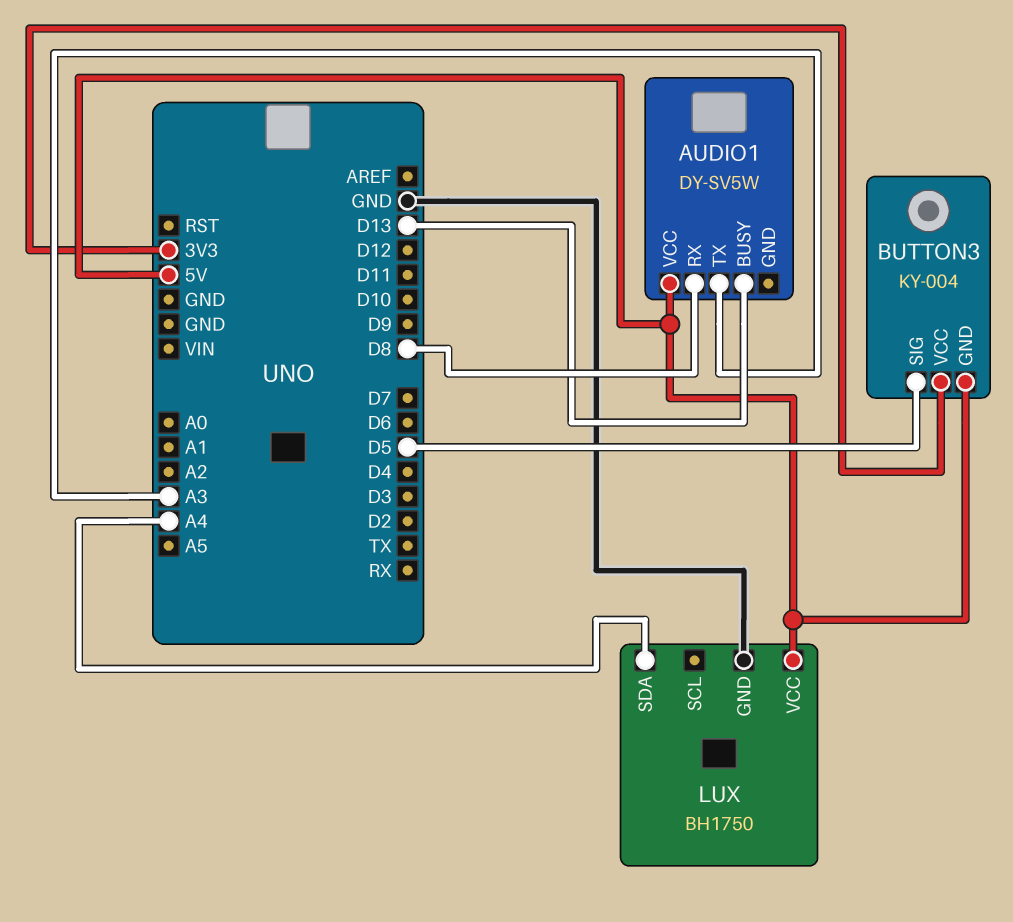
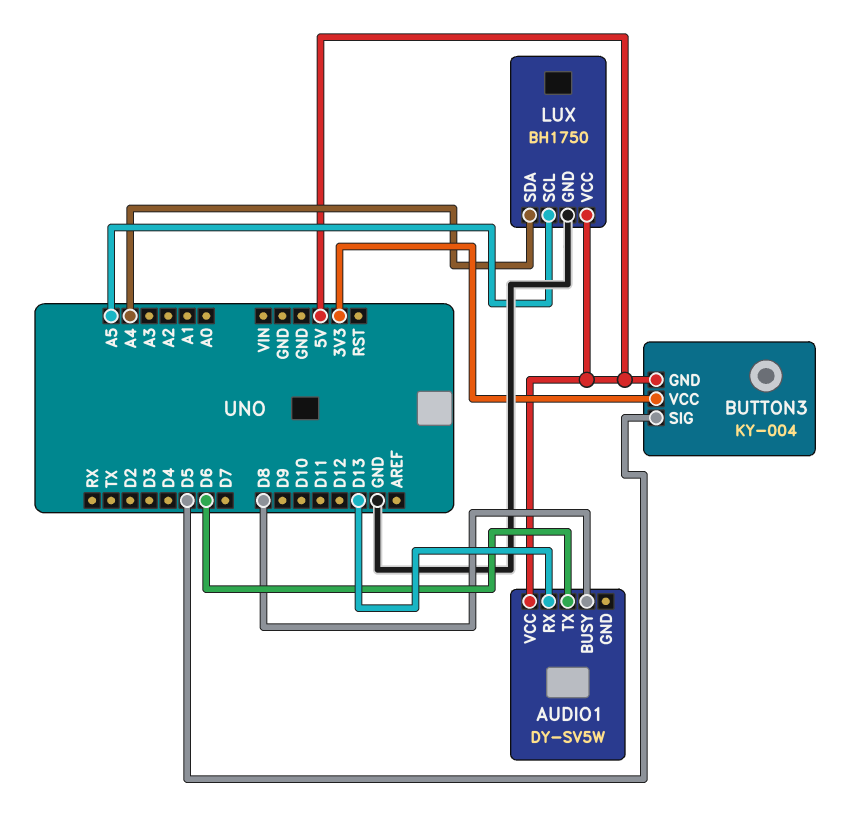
AUDIO1 pin BUSY: D13 -> D8
AUDIO1 pin RX: D8 -> D13
AUDIO1 pin TX: A3 -> D6
LUX pin SCL: none -> A5

